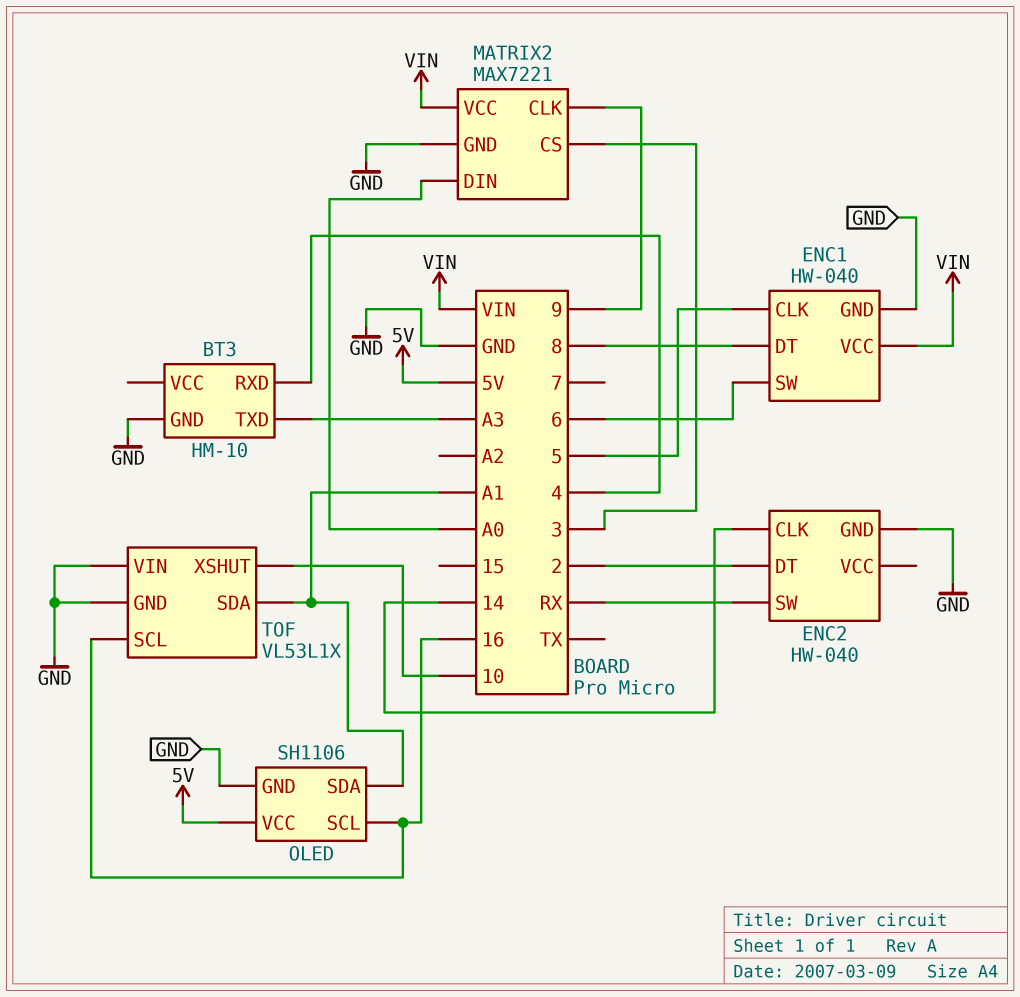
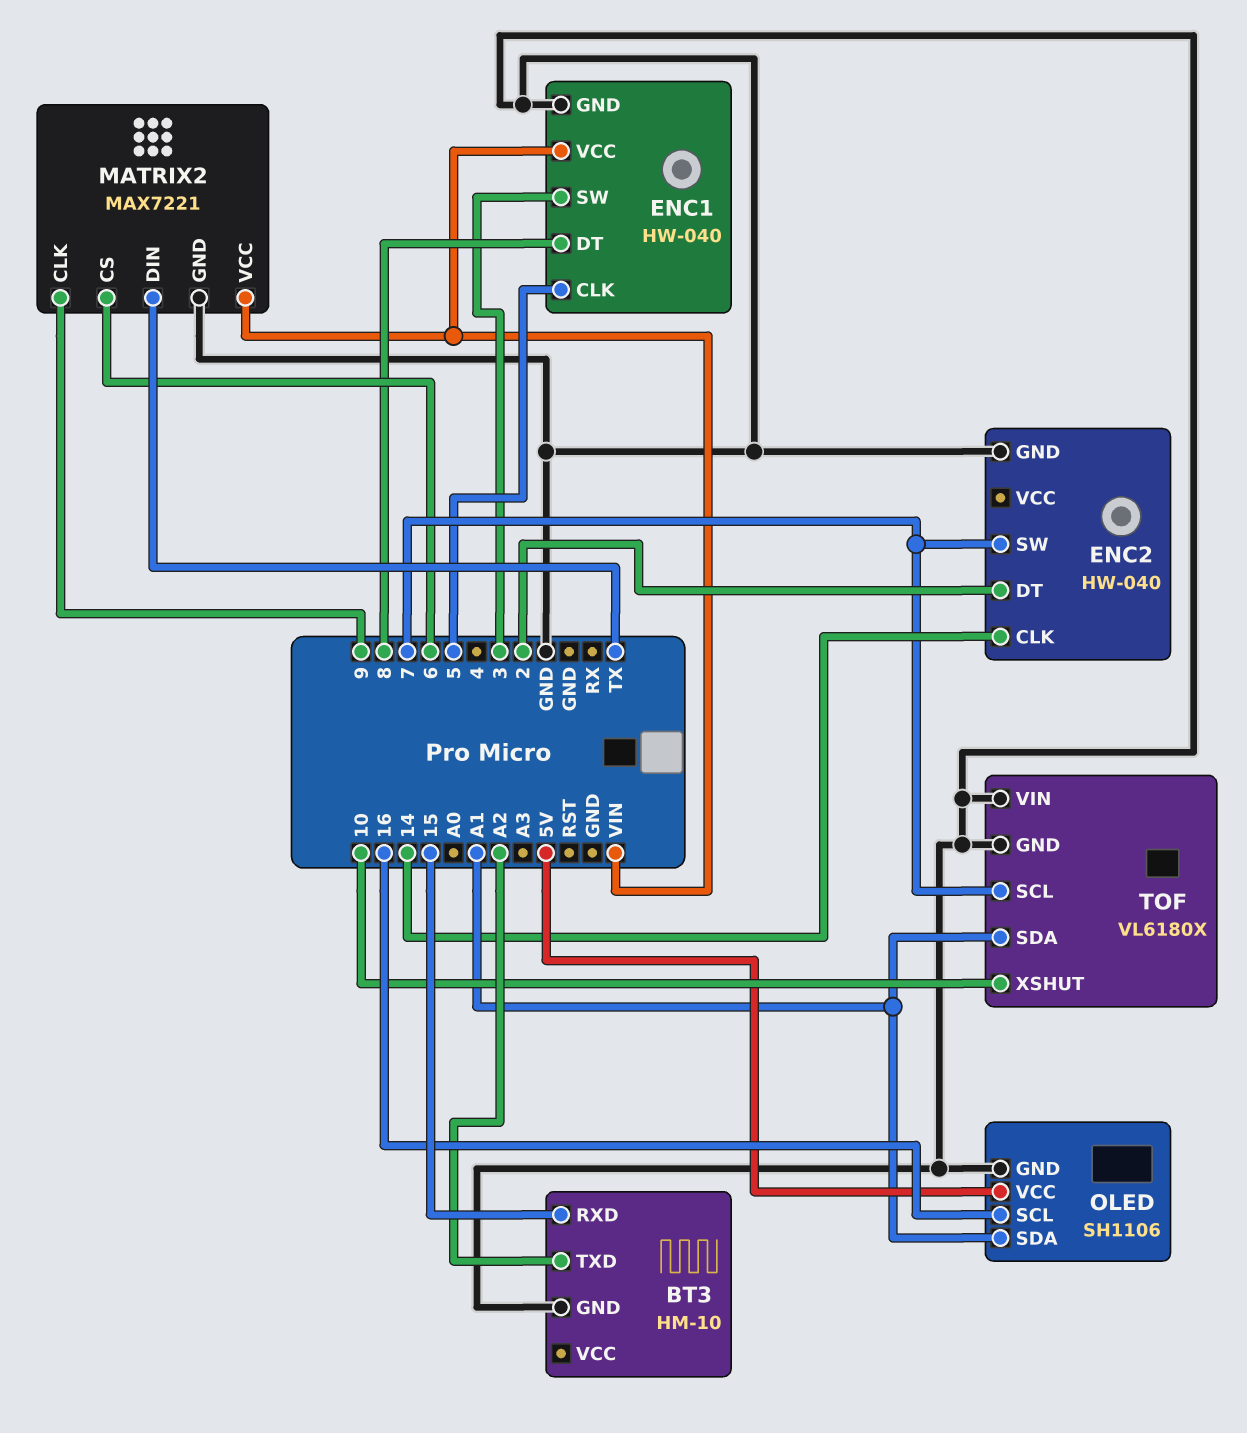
BT3 pin RXD: 4 -> 15
BT3 pin TXD: A3 -> A2
ENC1 pin SW: 6 -> 3
ENC2 pin SW: RX -> 7
MATRIX2 pin CS: 3 -> 6
MATRIX2 pin DIN: A0 -> TX
TOF: VL53L1X -> VL6180X
TOF pin SCL: 16 -> 7

